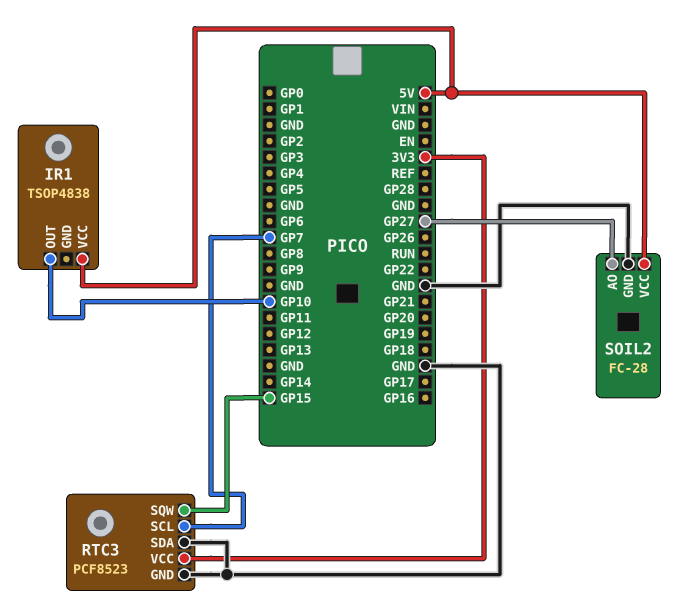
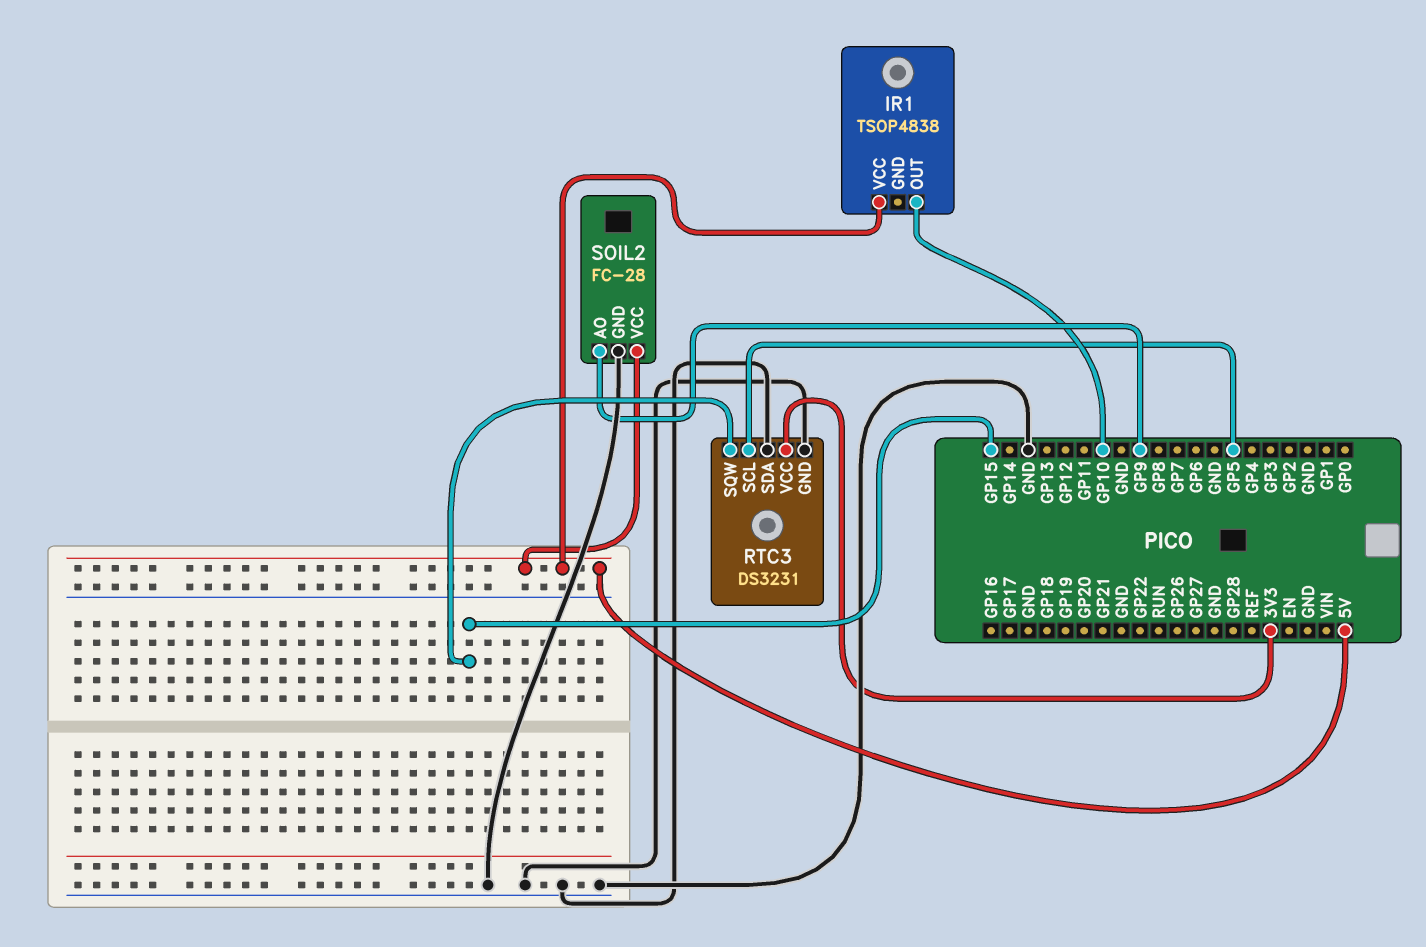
RTC3: PCF8523 -> DS3231
RTC3 pin SCL: GP7 -> GP5
SOIL2 pin AO: GP27 -> GP9

